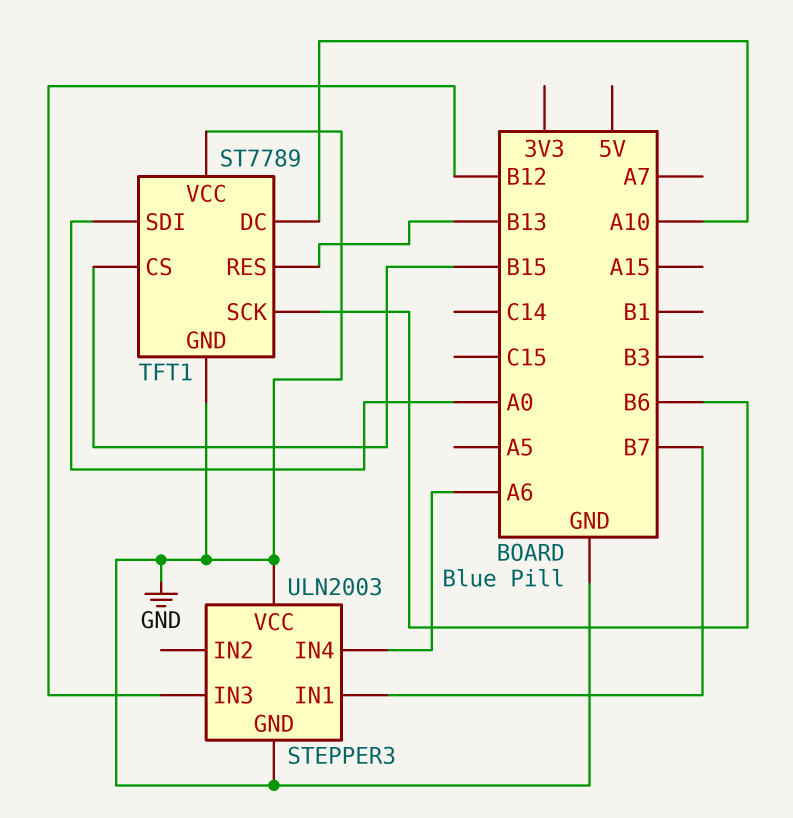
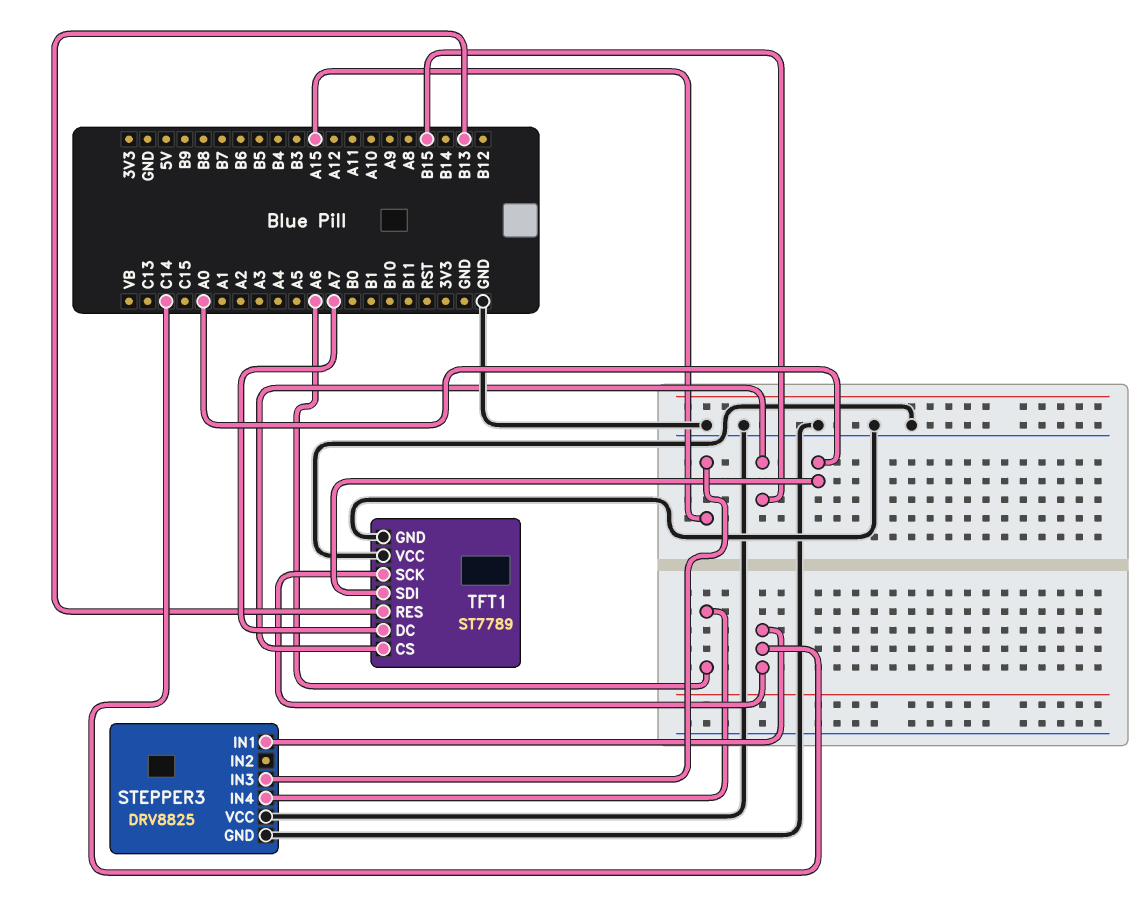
STEPPER3: ULN2003 -> DRV8825
STEPPER3 pin IN1: B7 -> C14
STEPPER3 pin IN3: B12 -> A15
TFT1 pin DC: A10 -> A7
TFT1 pin SCK: B6 -> C14

